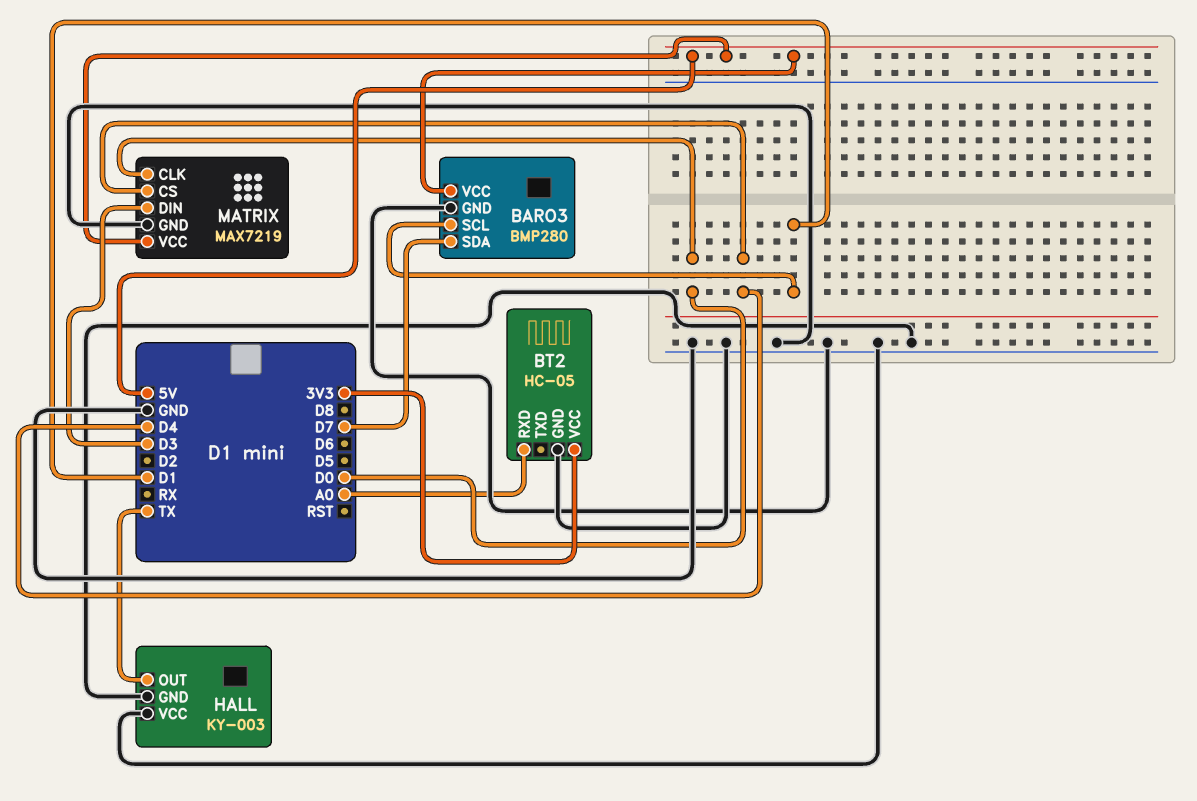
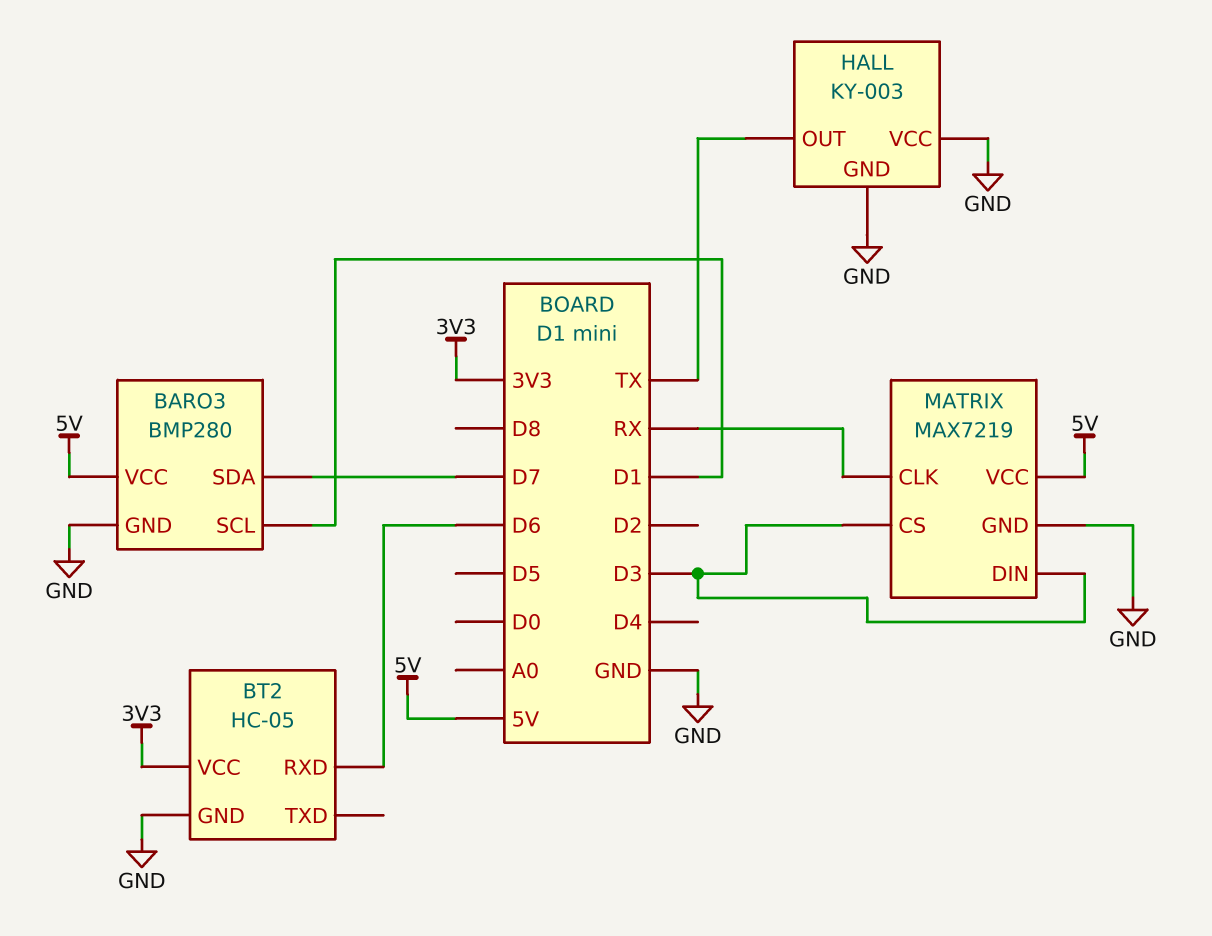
BT2 pin RXD: A0 -> D6
MATRIX pin CLK: D0 -> RX
MATRIX pin CS: D4 -> D3

